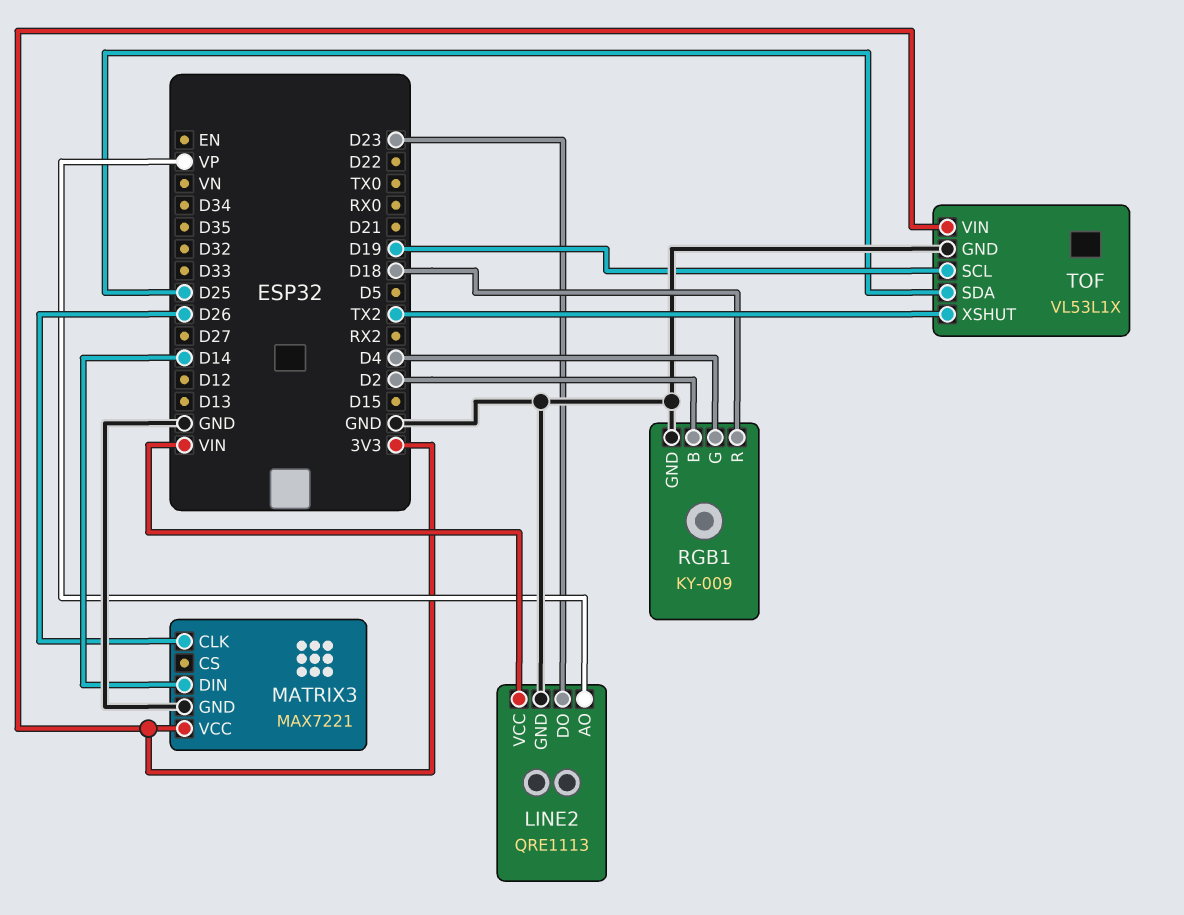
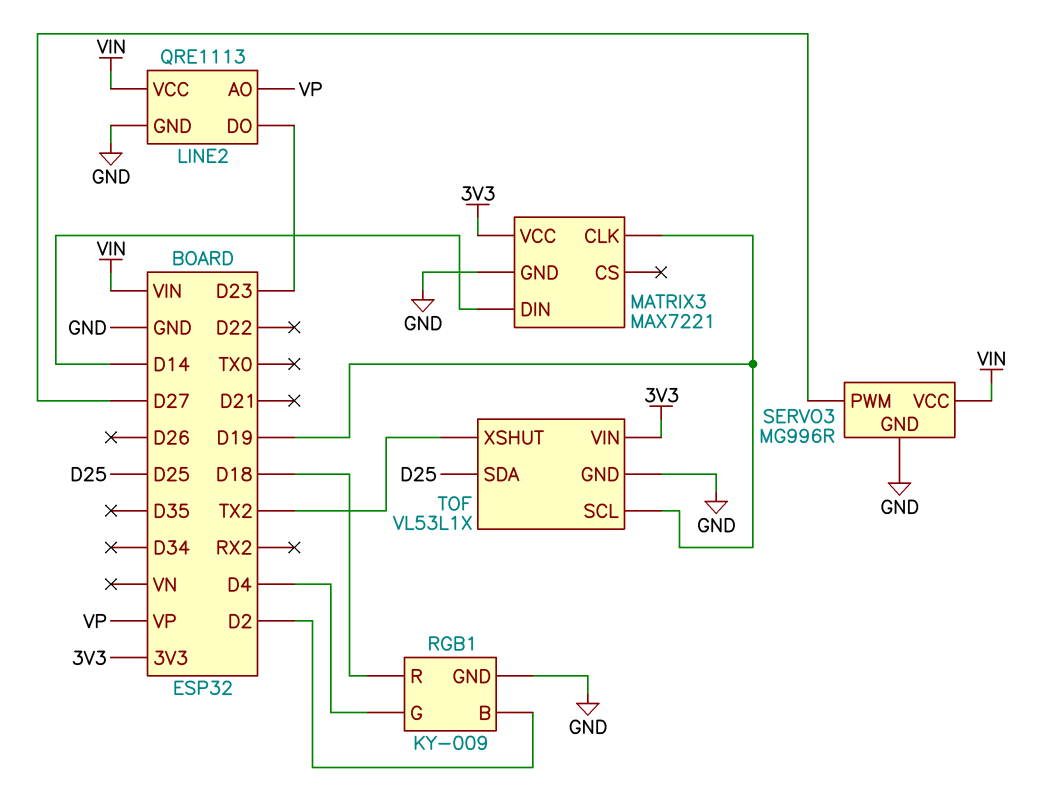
MATRIX3 pin CLK: D26 -> D19
SERVO3: none -> MG996R
SERVO3 pin GND: none -> GND
SERVO3 pin PWM: none -> D27
SERVO3 pin VCC: none -> VIN

